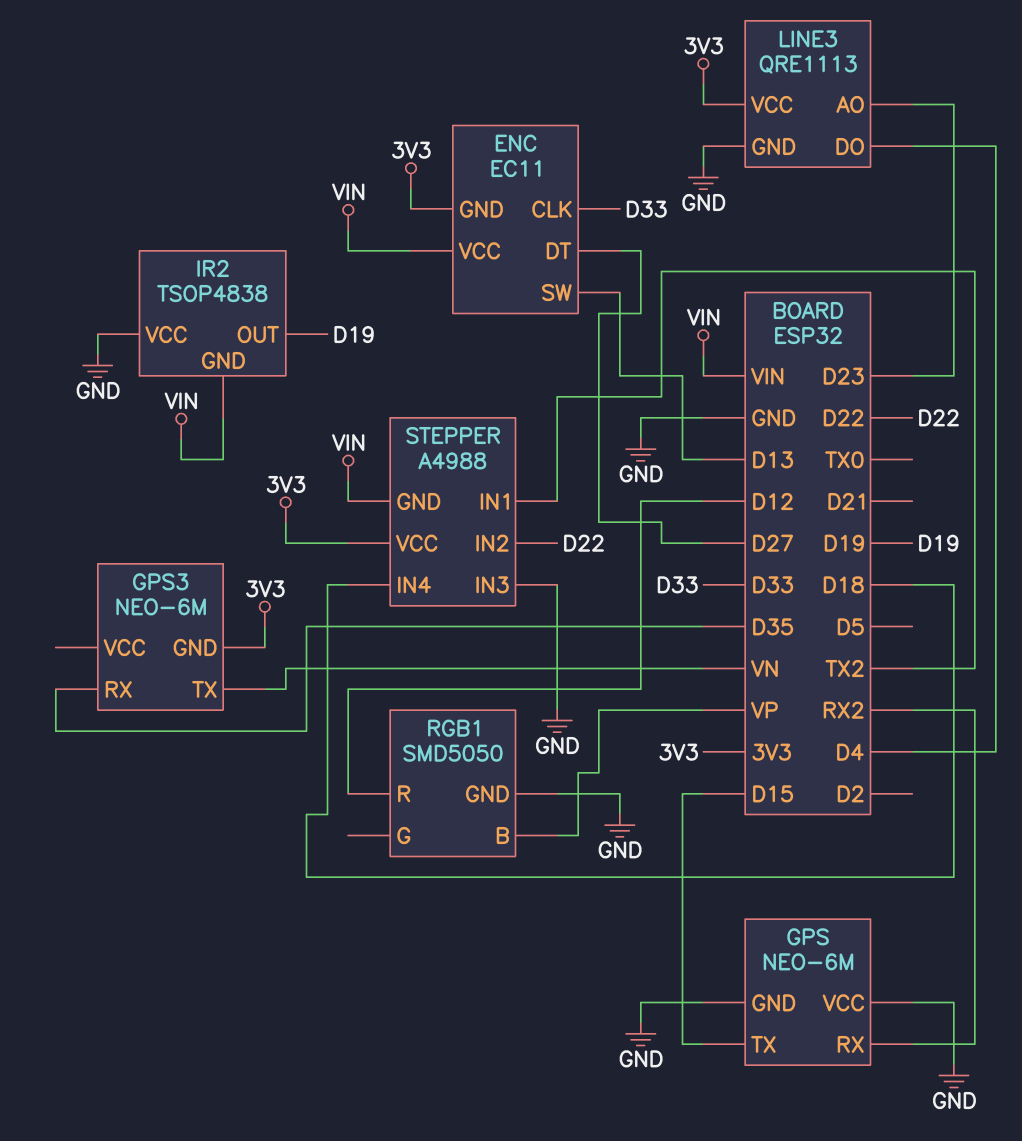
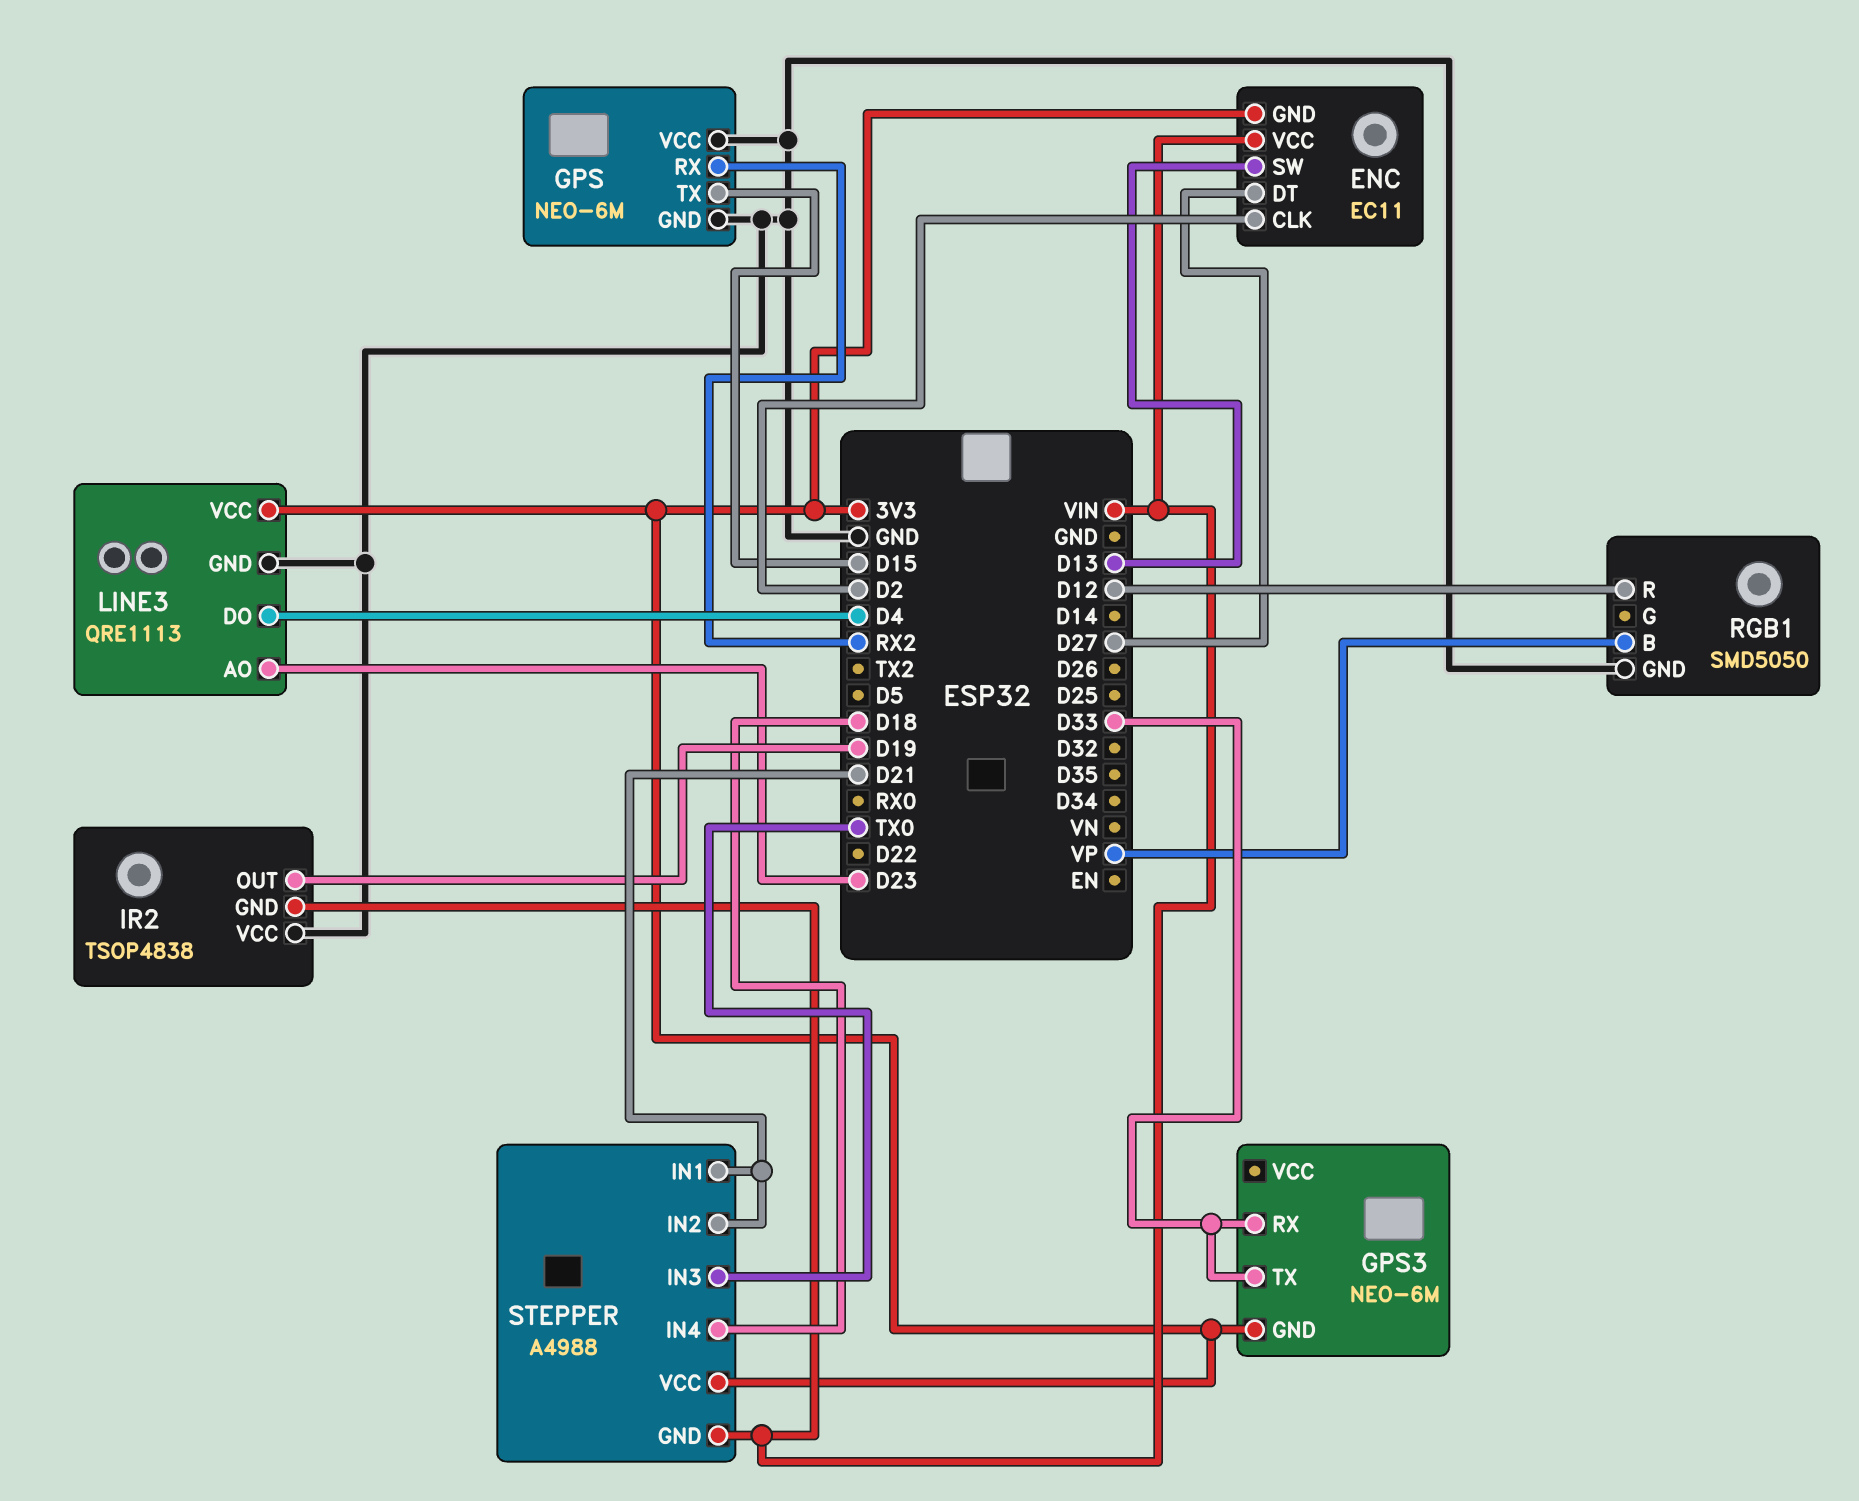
ENC pin CLK: D33 -> D2
GPS3 pin RX: D35 -> D33
GPS3 pin TX: VN -> D33
STEPPER pin IN1: TX2 -> D21
STEPPER pin IN2: D22 -> D21
STEPPER pin IN3: GND -> TX0

